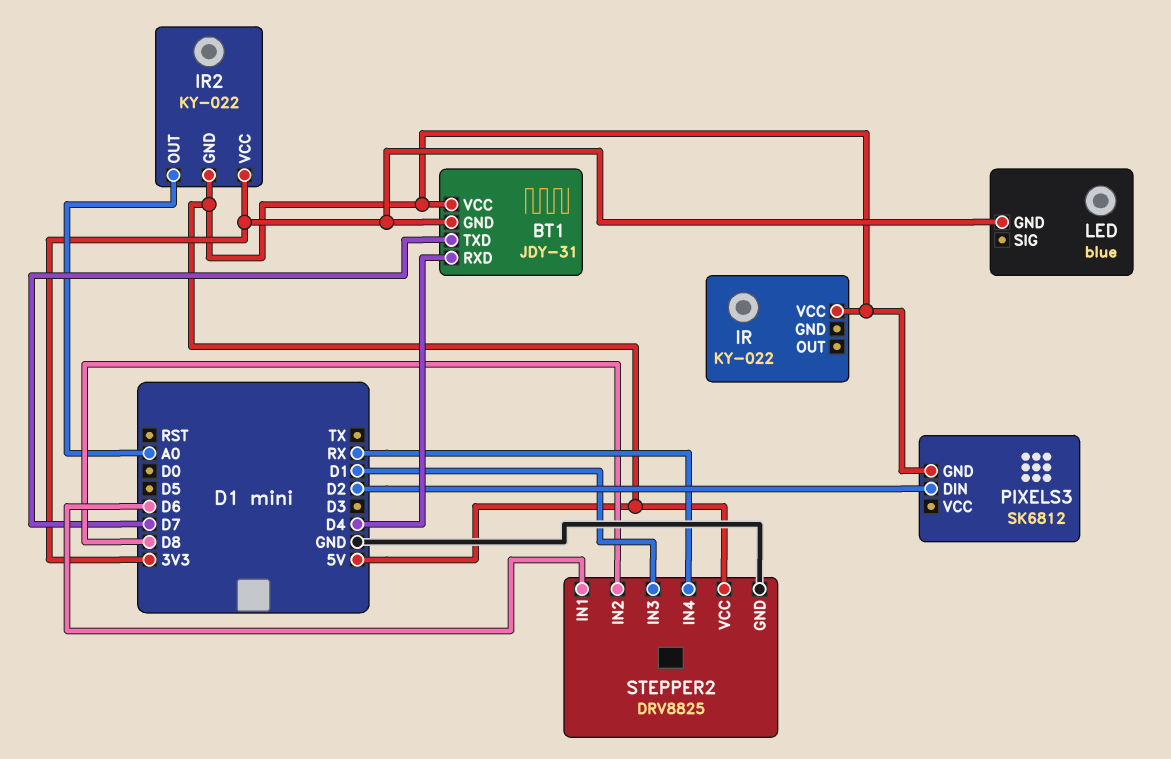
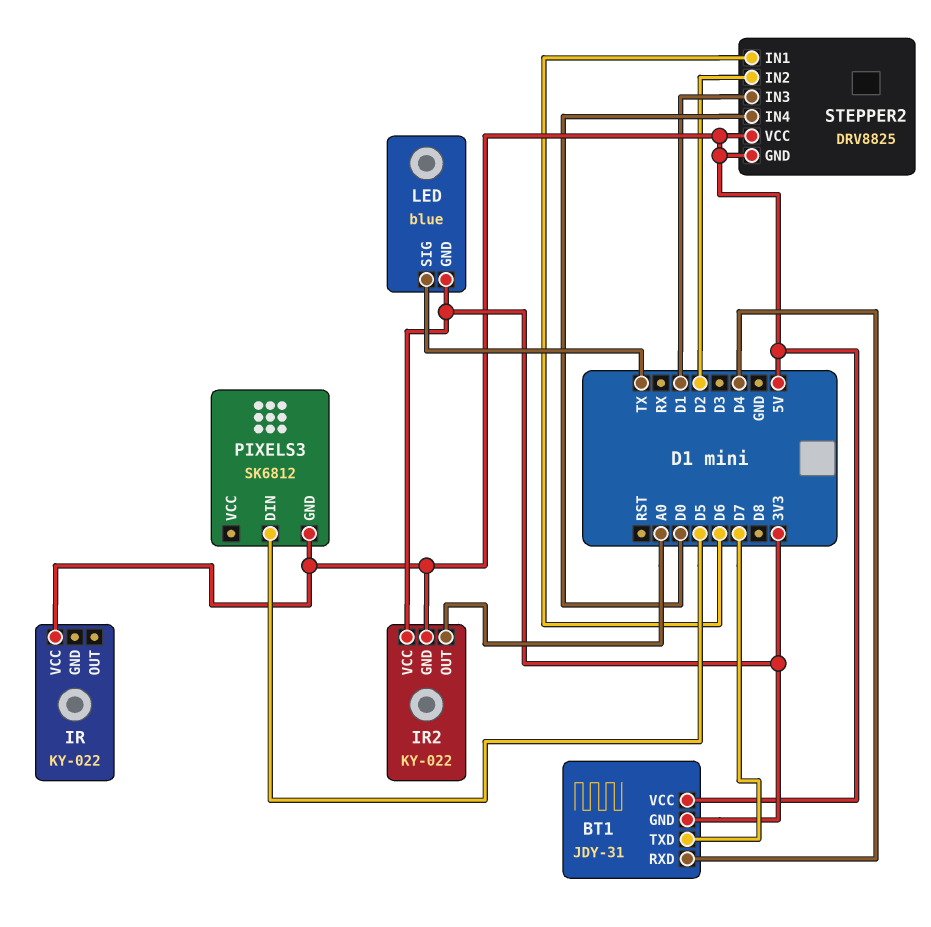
LED pin SIG: none -> TX
PIXELS3 pin DIN: D2 -> D5
STEPPER2 pin GND: GND -> 5V
STEPPER2 pin IN2: D8 -> D2
STEPPER2 pin IN4: RX -> D0

